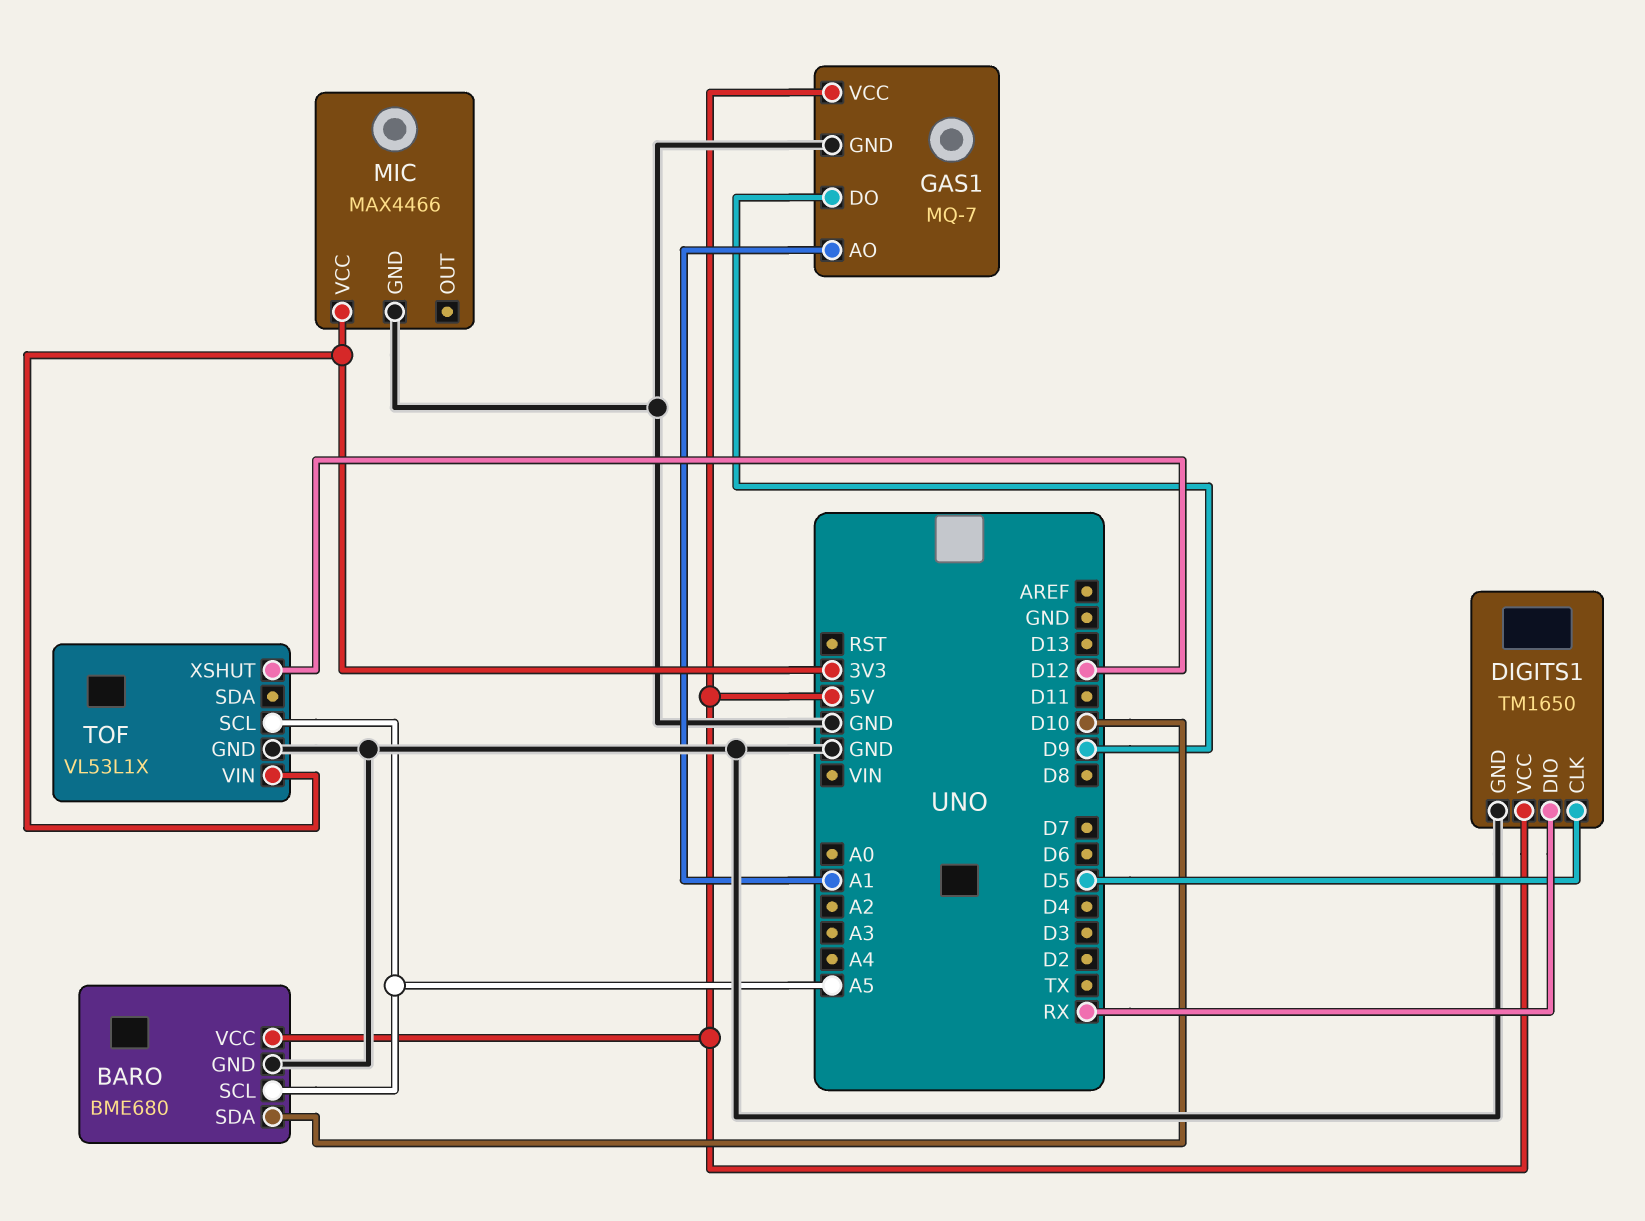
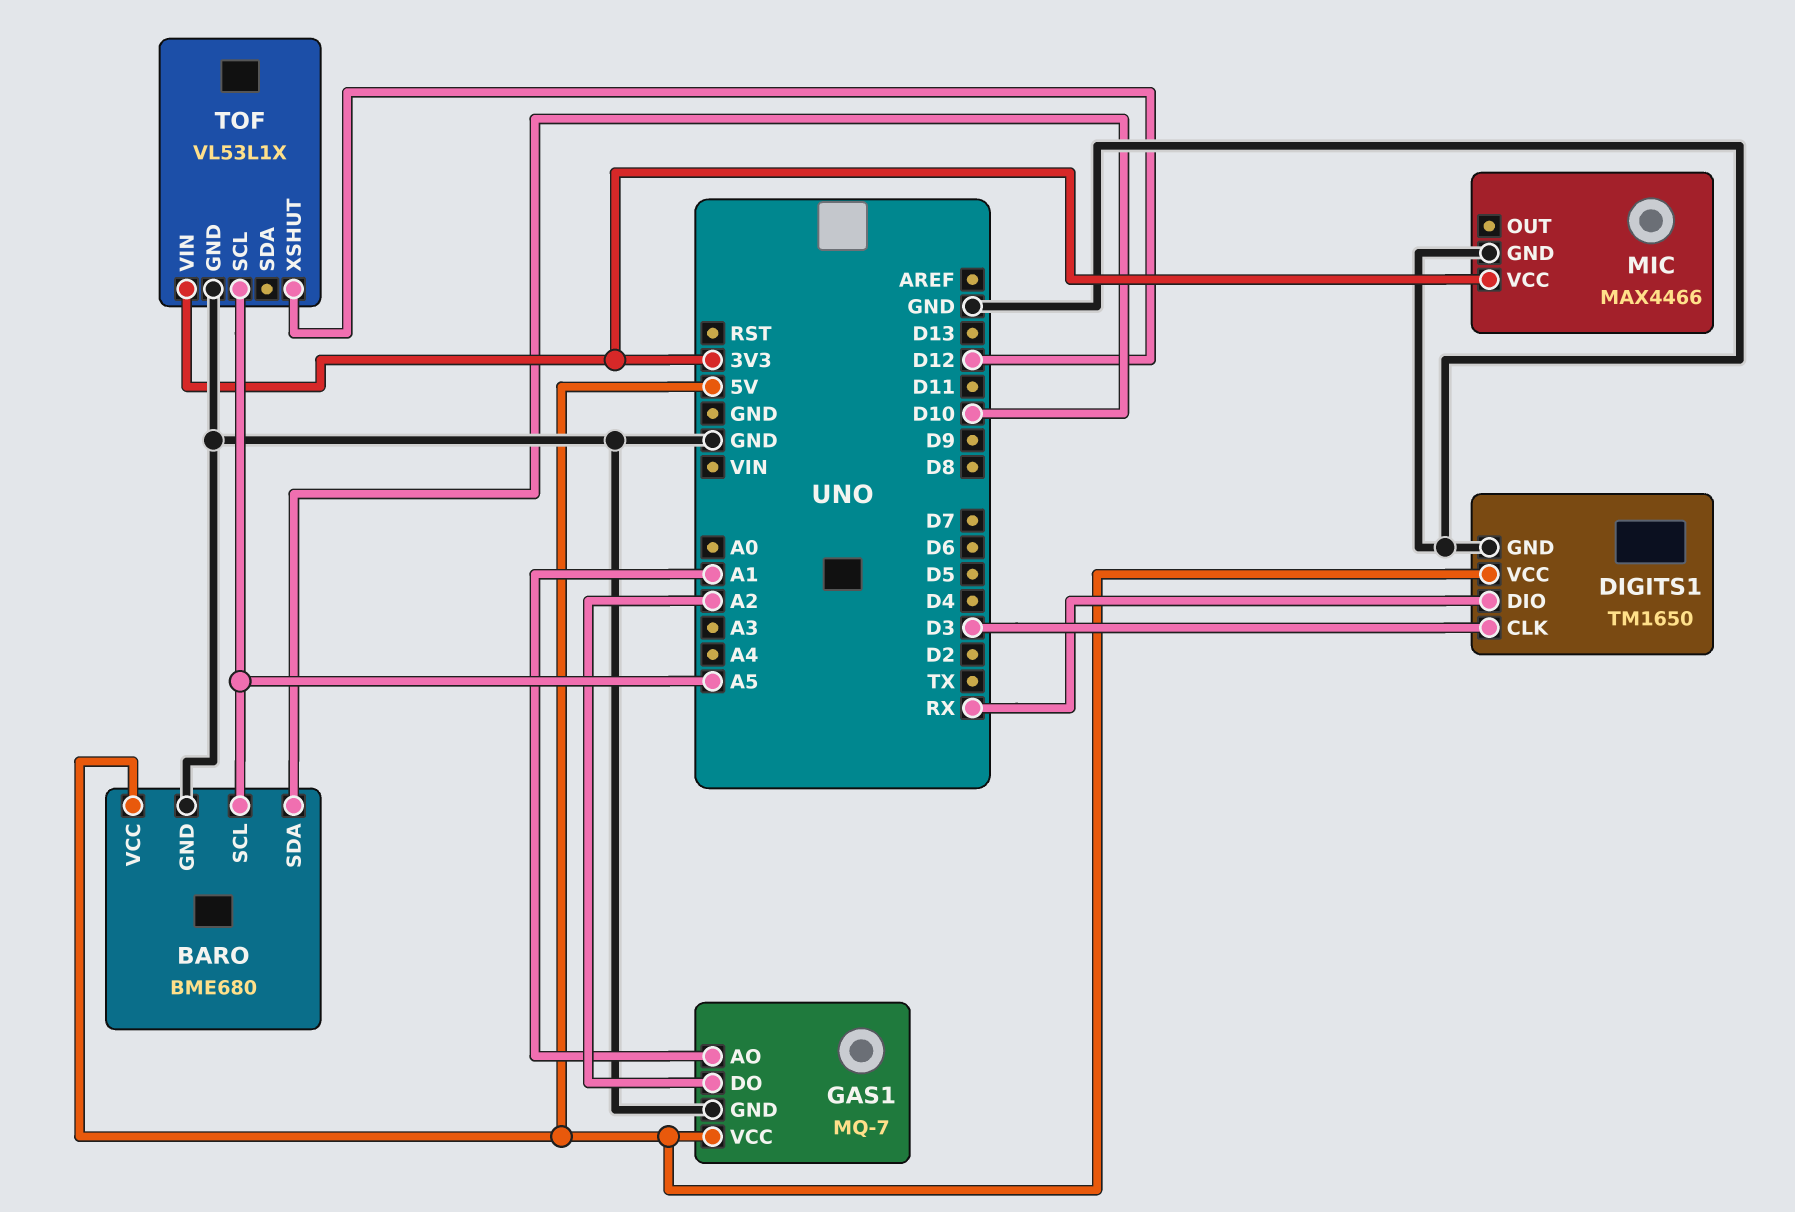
DIGITS1 pin CLK: D5 -> D3
GAS1 pin DO: D9 -> A2

